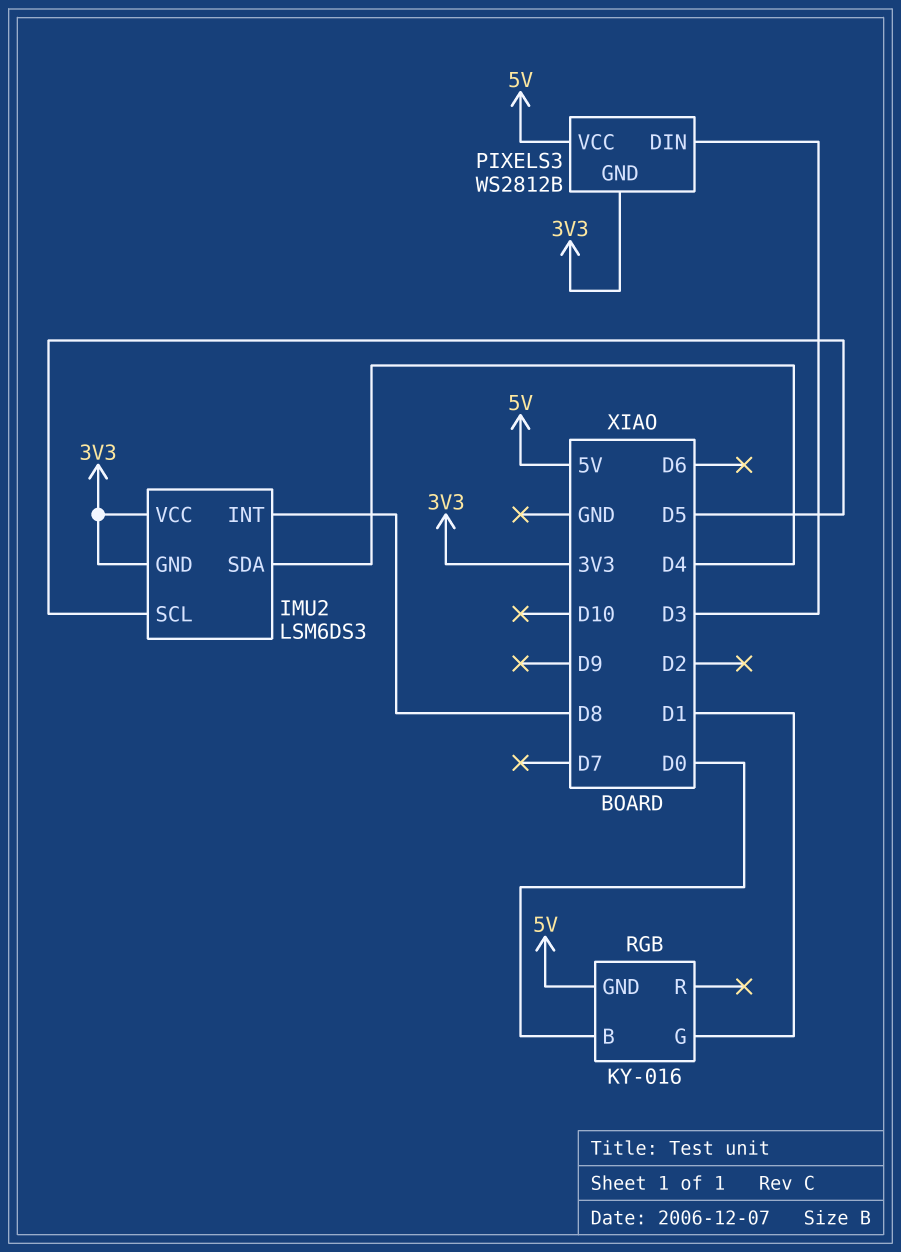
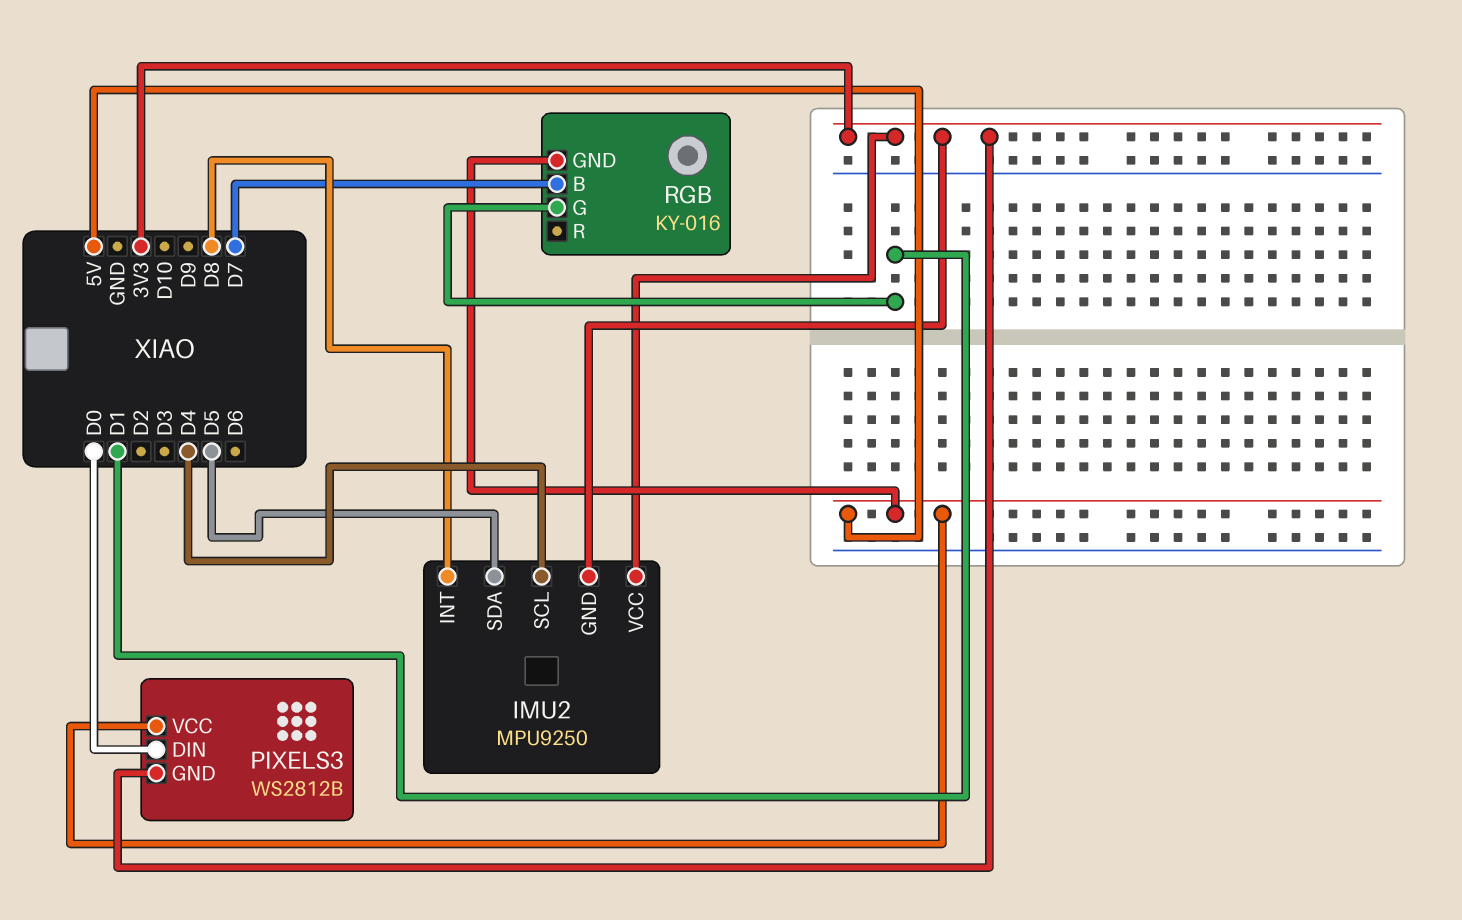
IMU2: LSM6DS3 -> MPU9250
IMU2 pin SCL: D5 -> D4
IMU2 pin SDA: D4 -> D5
PIXELS3 pin DIN: D3 -> D0
RGB pin B: D0 -> D7

